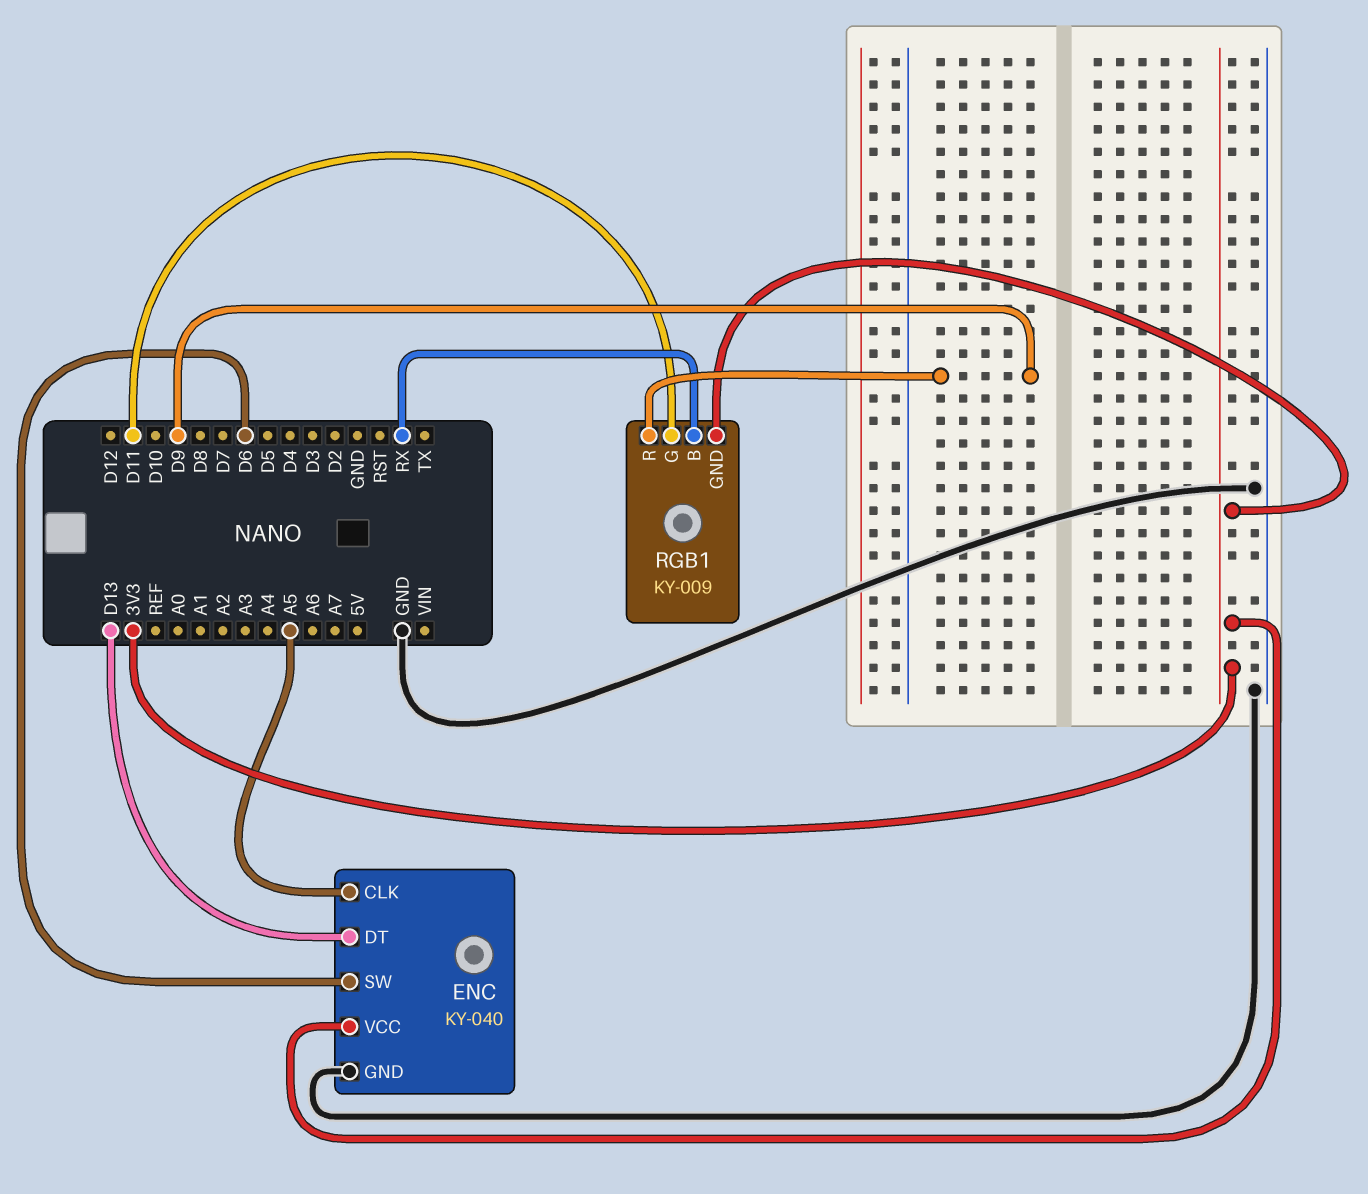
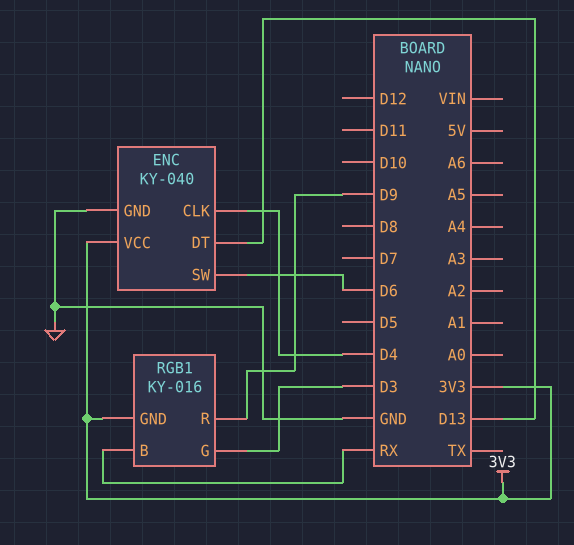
ENC pin CLK: A5 -> D4
RGB1: KY-009 -> KY-016
RGB1 pin G: D11 -> D3

